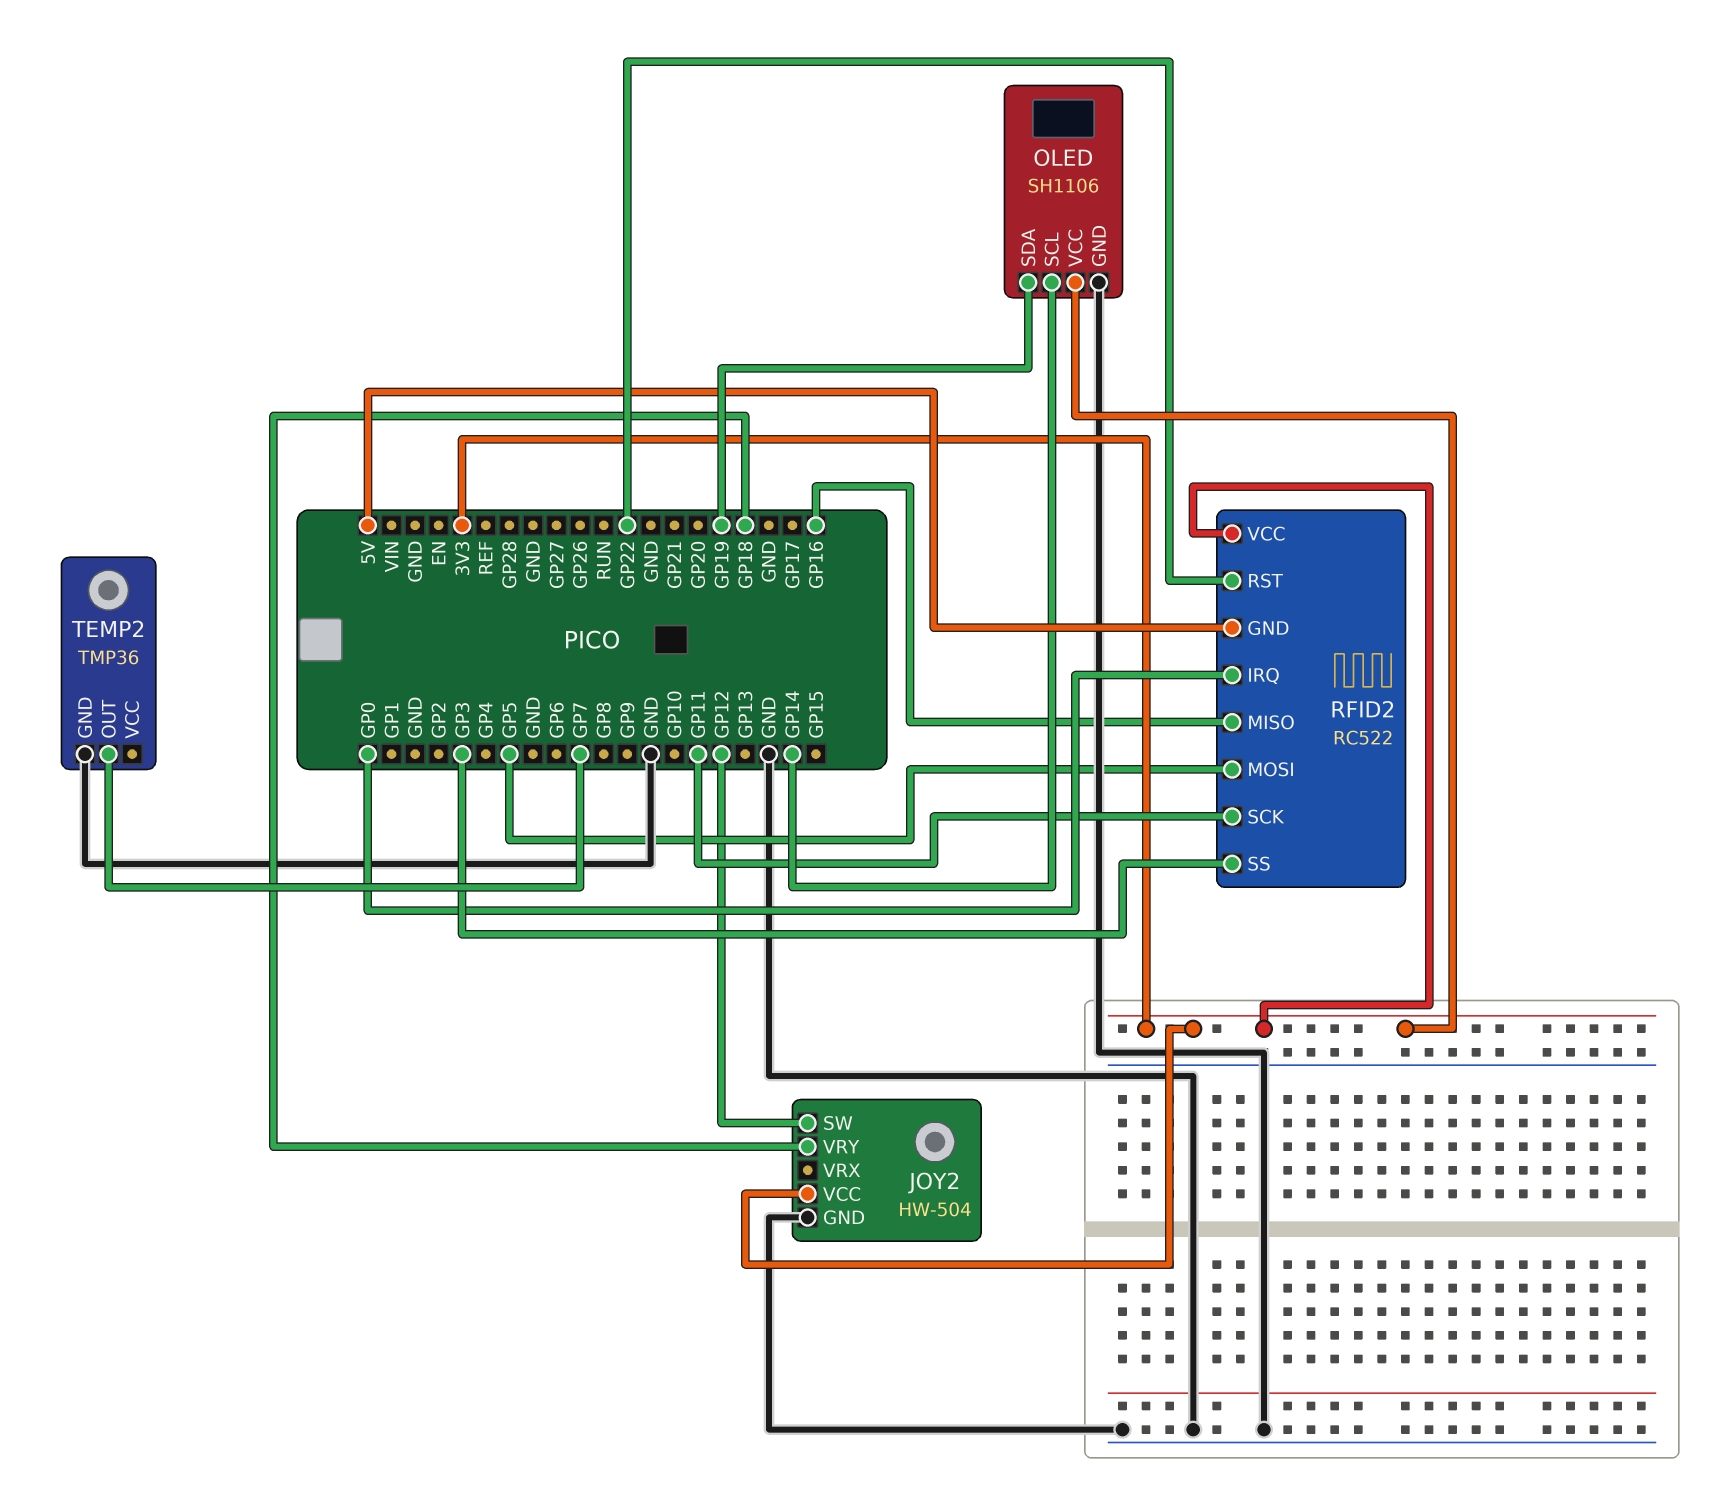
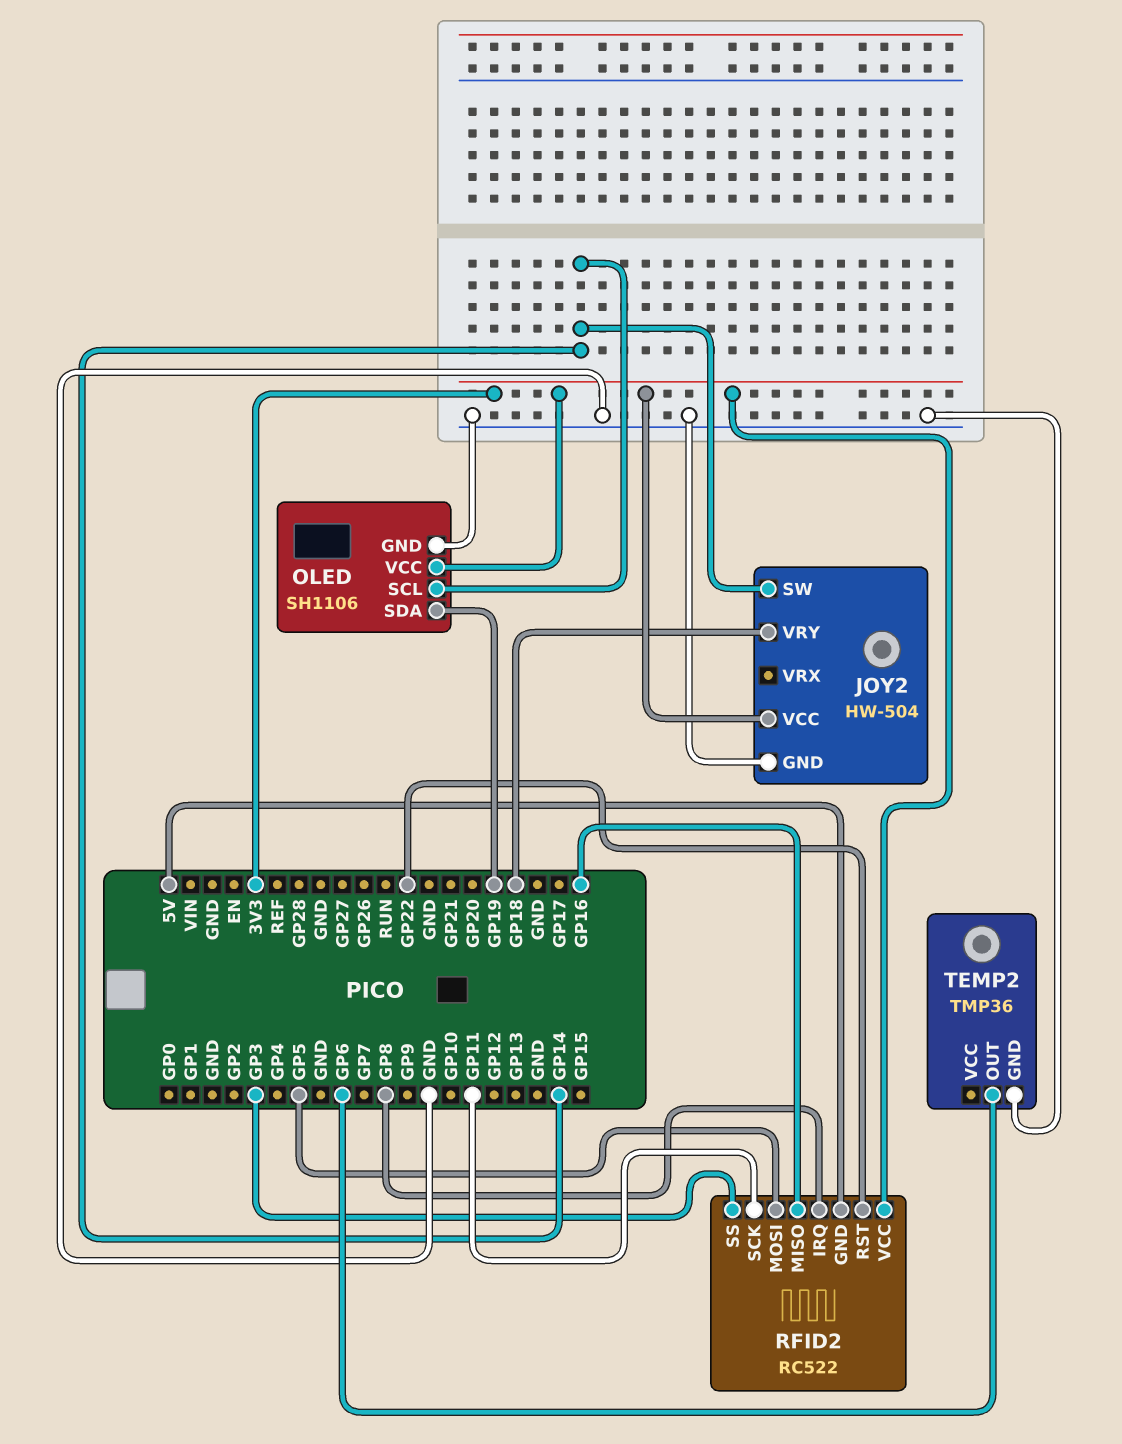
JOY2 pin SW: GP12 -> GP14
RFID2 pin IRQ: GP0 -> GP8
TEMP2 pin OUT: GP7 -> GP6

